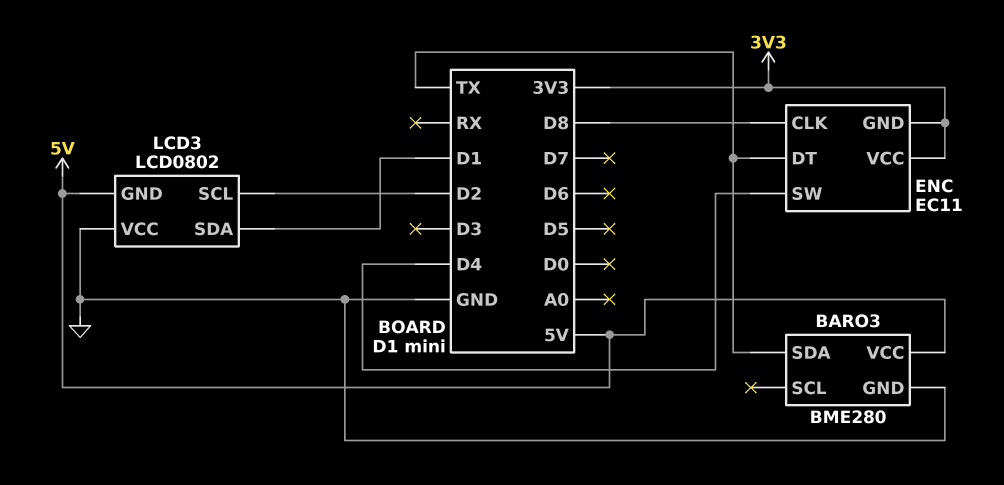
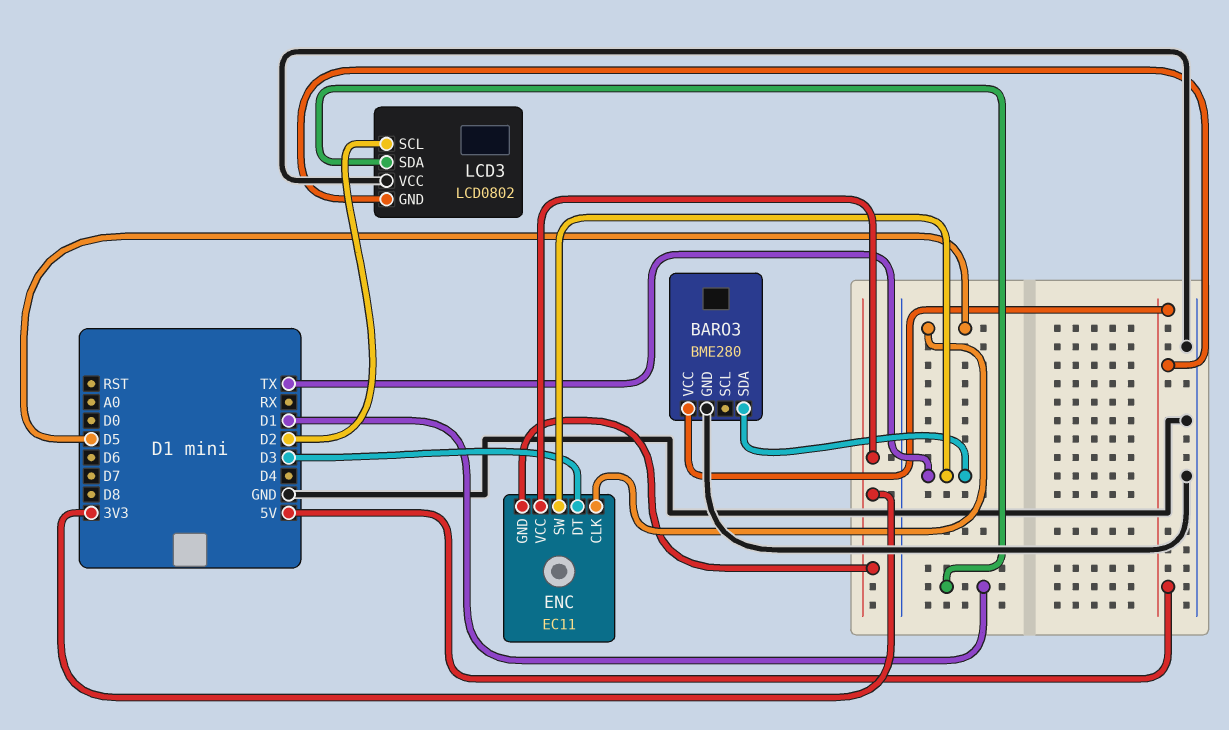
ENC pin CLK: D8 -> D5
ENC pin DT: TX -> D3
ENC pin SW: D4 -> TX

